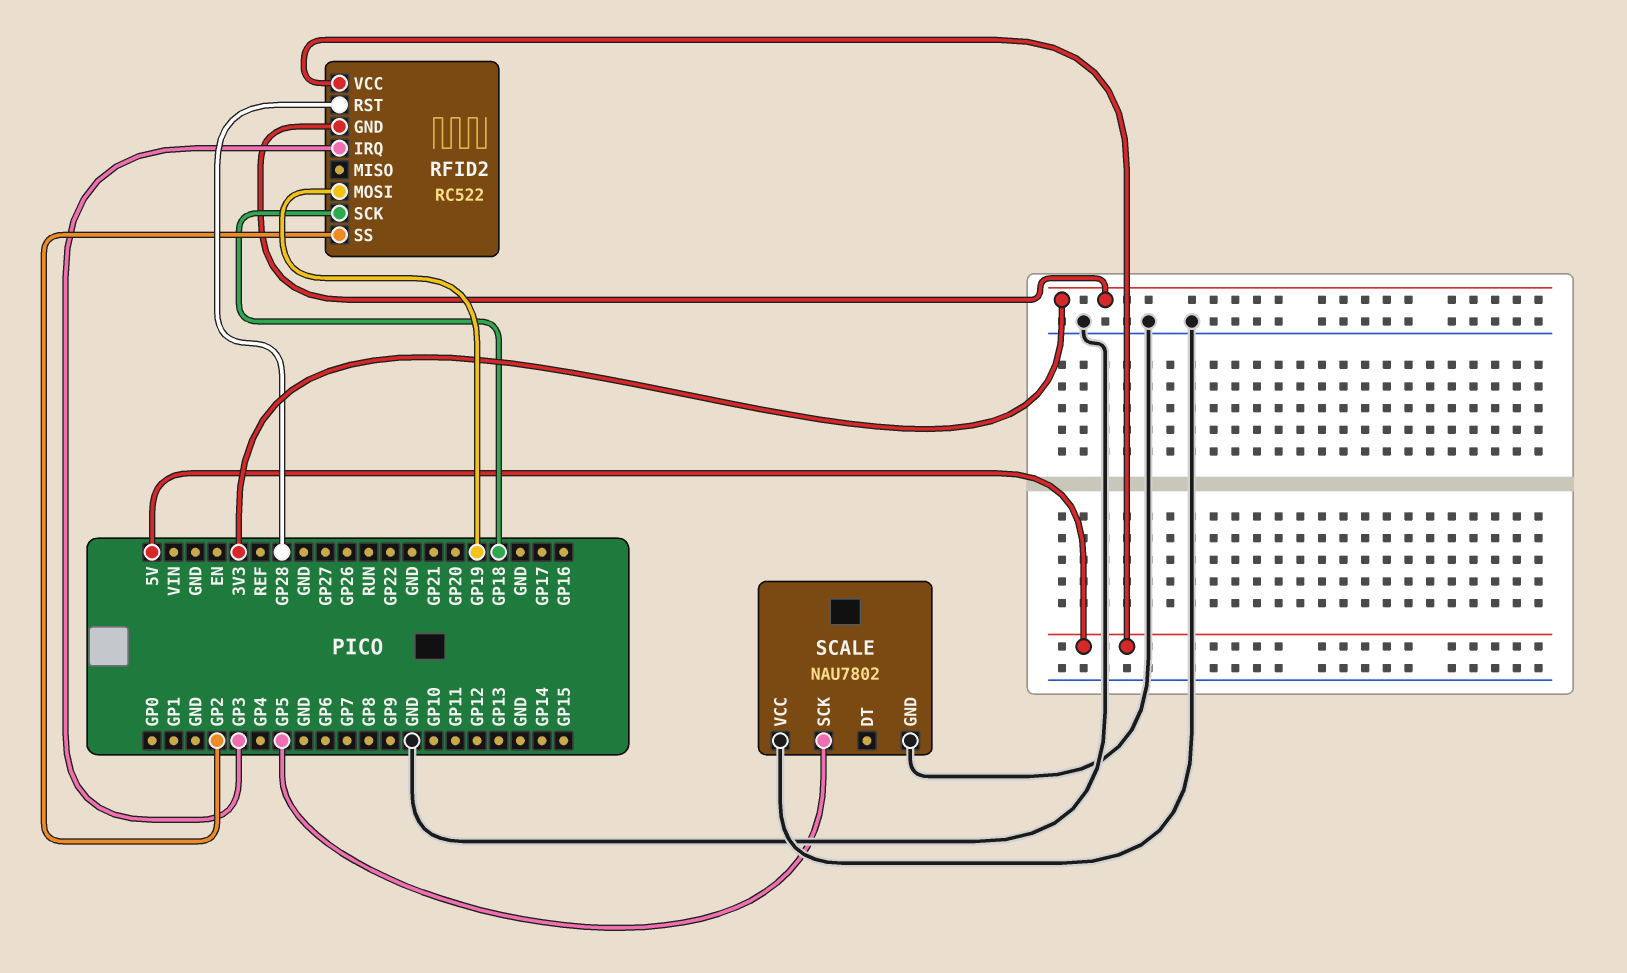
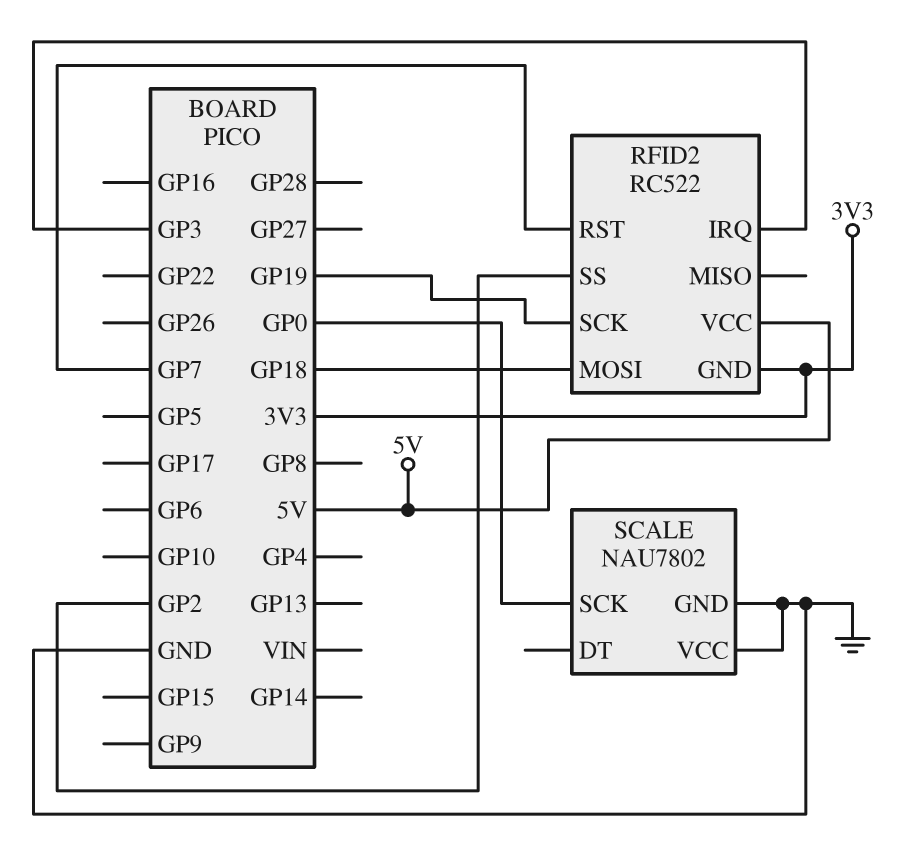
RFID2 pin MOSI: GP19 -> GP18
RFID2 pin RST: GP28 -> GP7
RFID2 pin SCK: GP18 -> GP19
SCALE pin SCK: GP5 -> GP0

